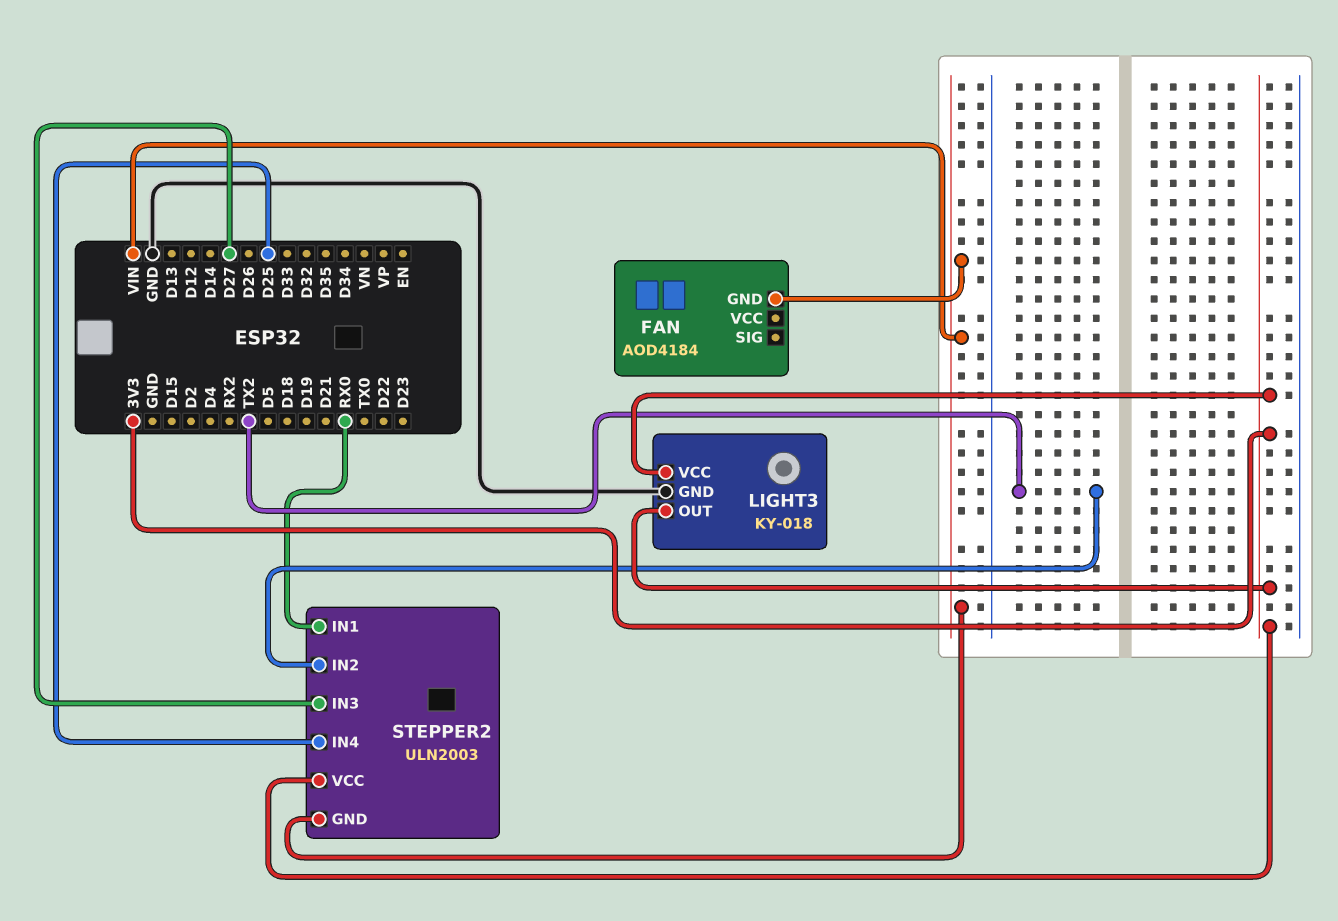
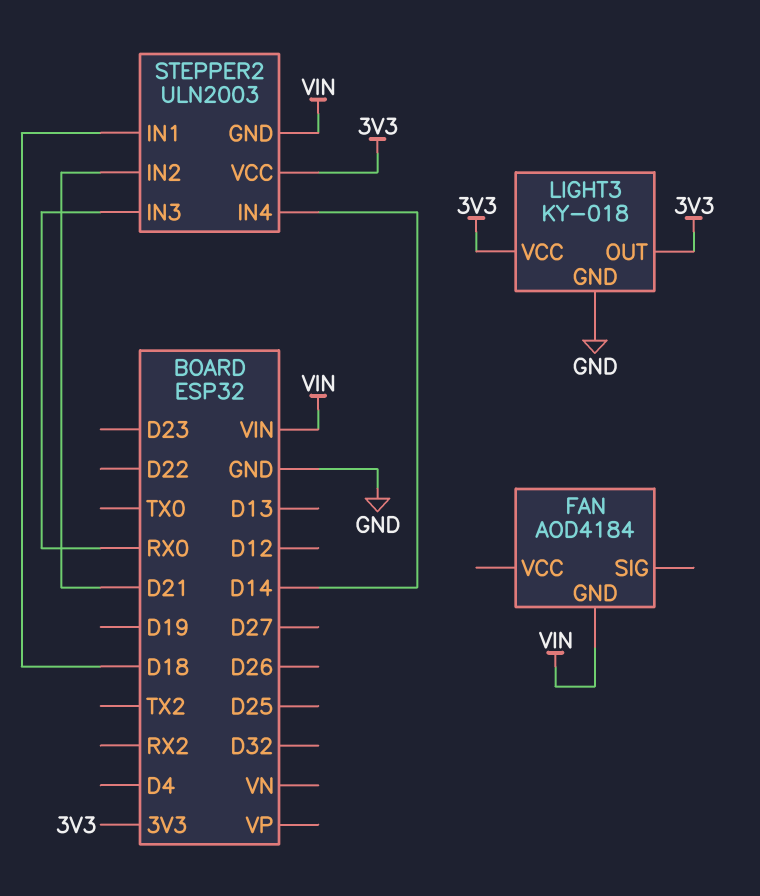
STEPPER2 pin IN1: RX0 -> D18
STEPPER2 pin IN2: TX2 -> D21
STEPPER2 pin IN3: D27 -> RX0
STEPPER2 pin IN4: D25 -> D14

